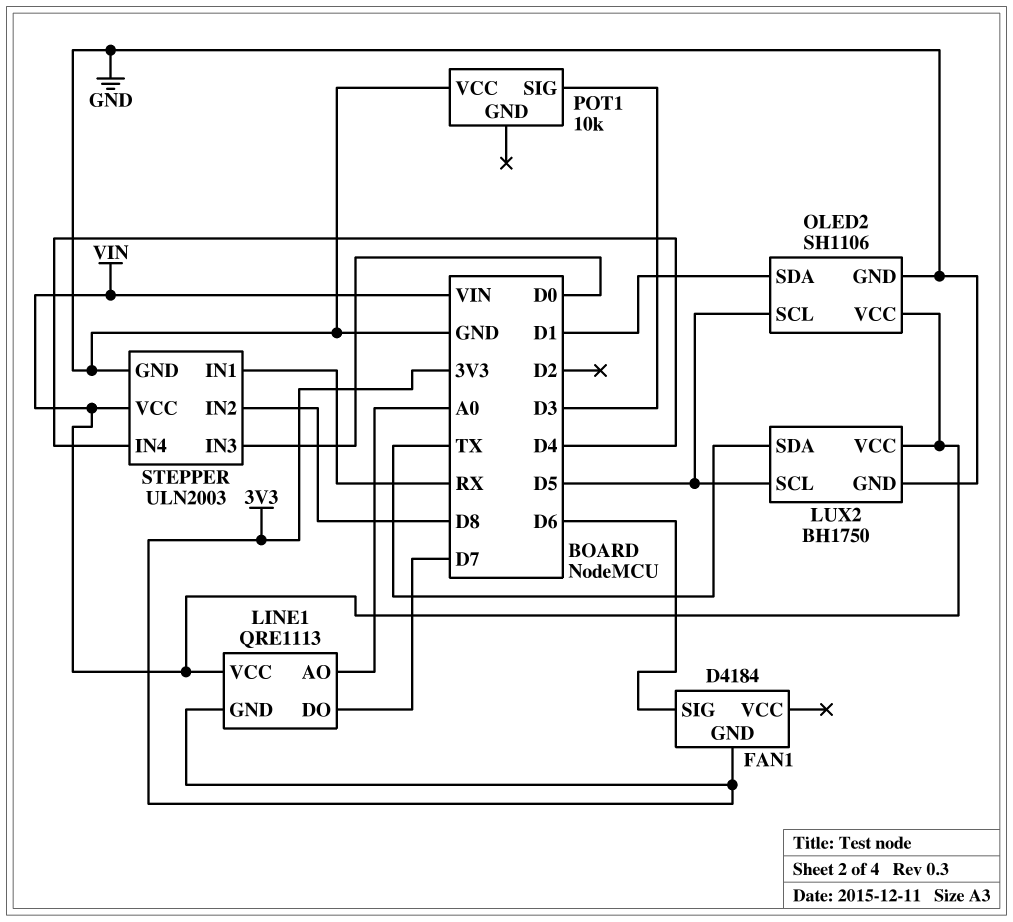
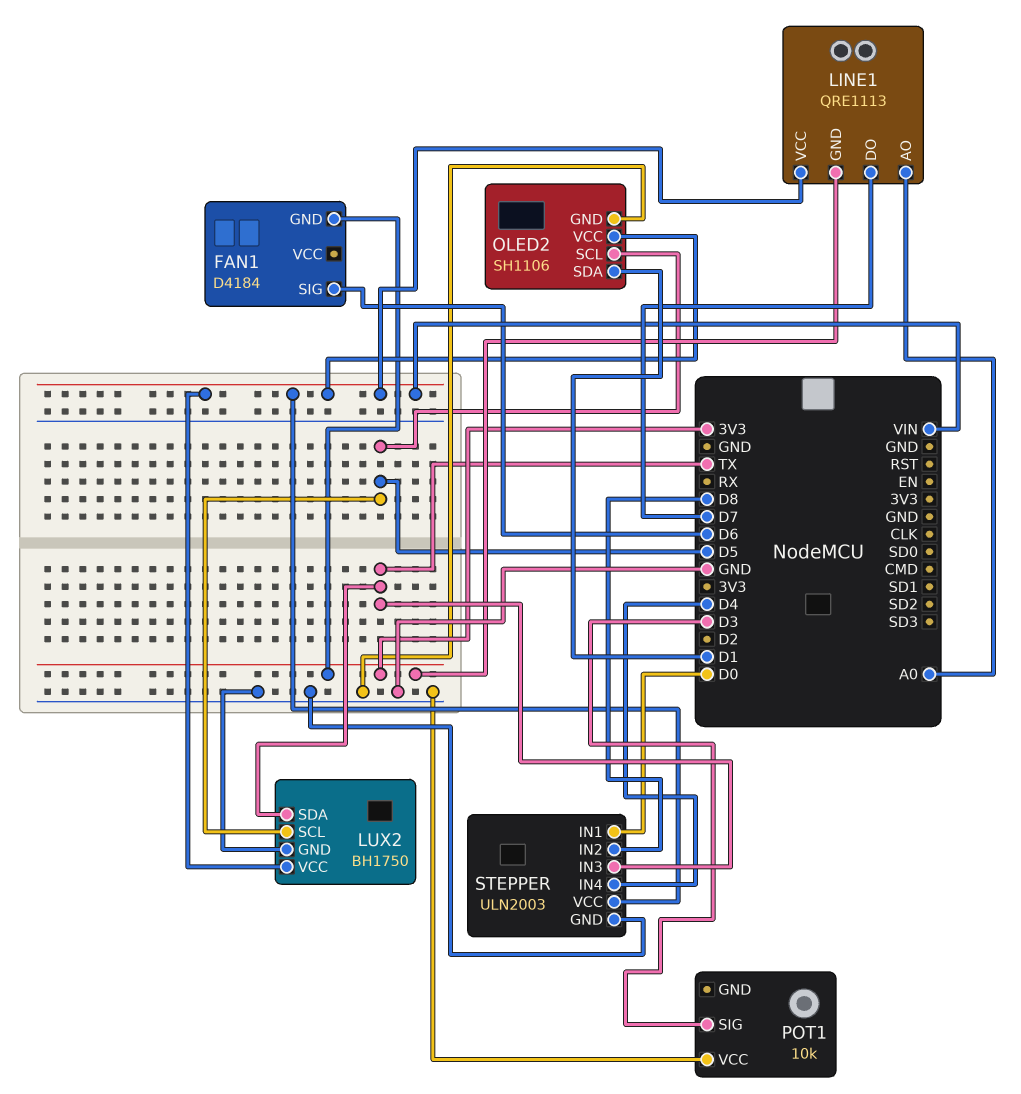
STEPPER pin IN1: RX -> D0
STEPPER pin IN3: D0 -> TX

